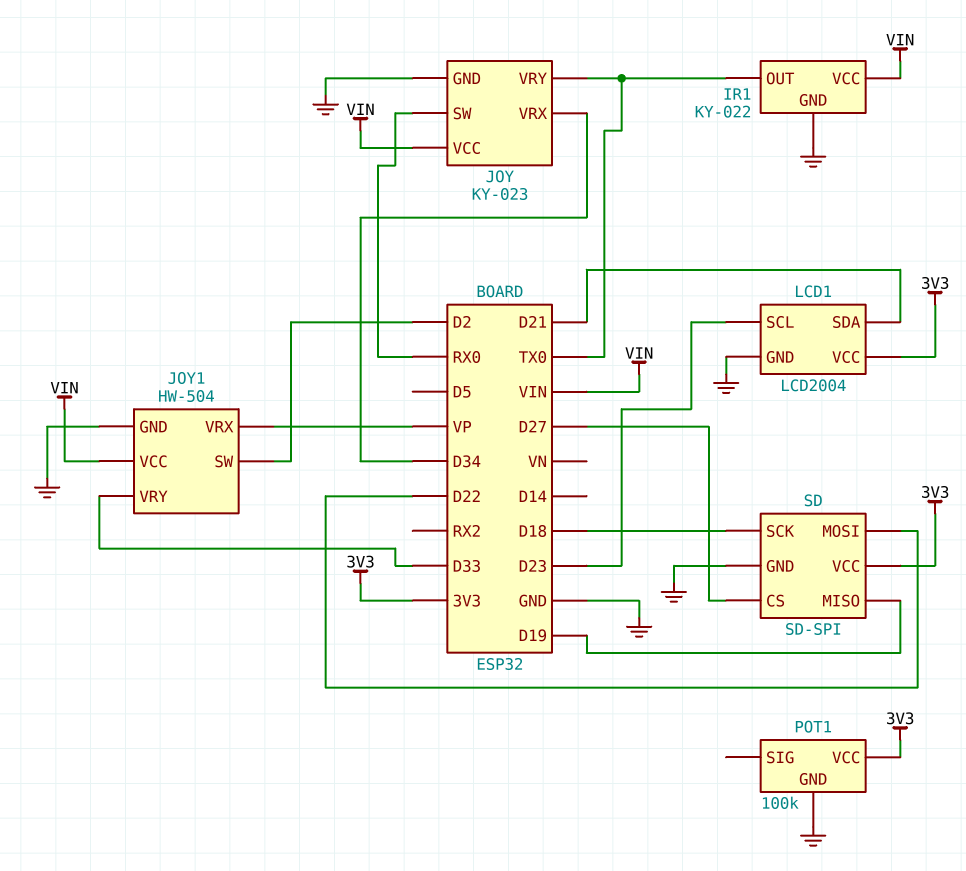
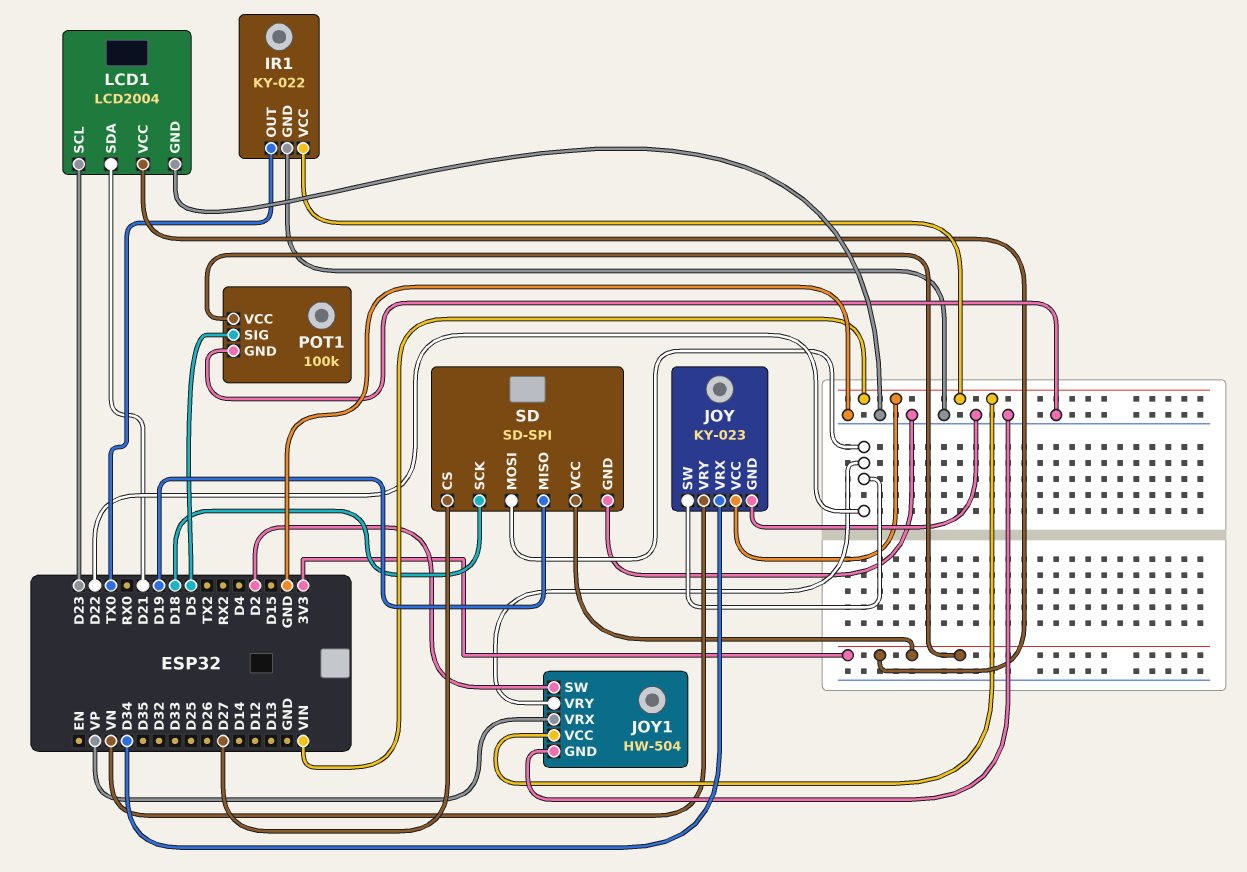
JOY pin SW: RX0 -> D22
JOY pin VRY: TX0 -> VN
JOY1 pin VRY: D33 -> D22
POT1 pin SIG: none -> D5

